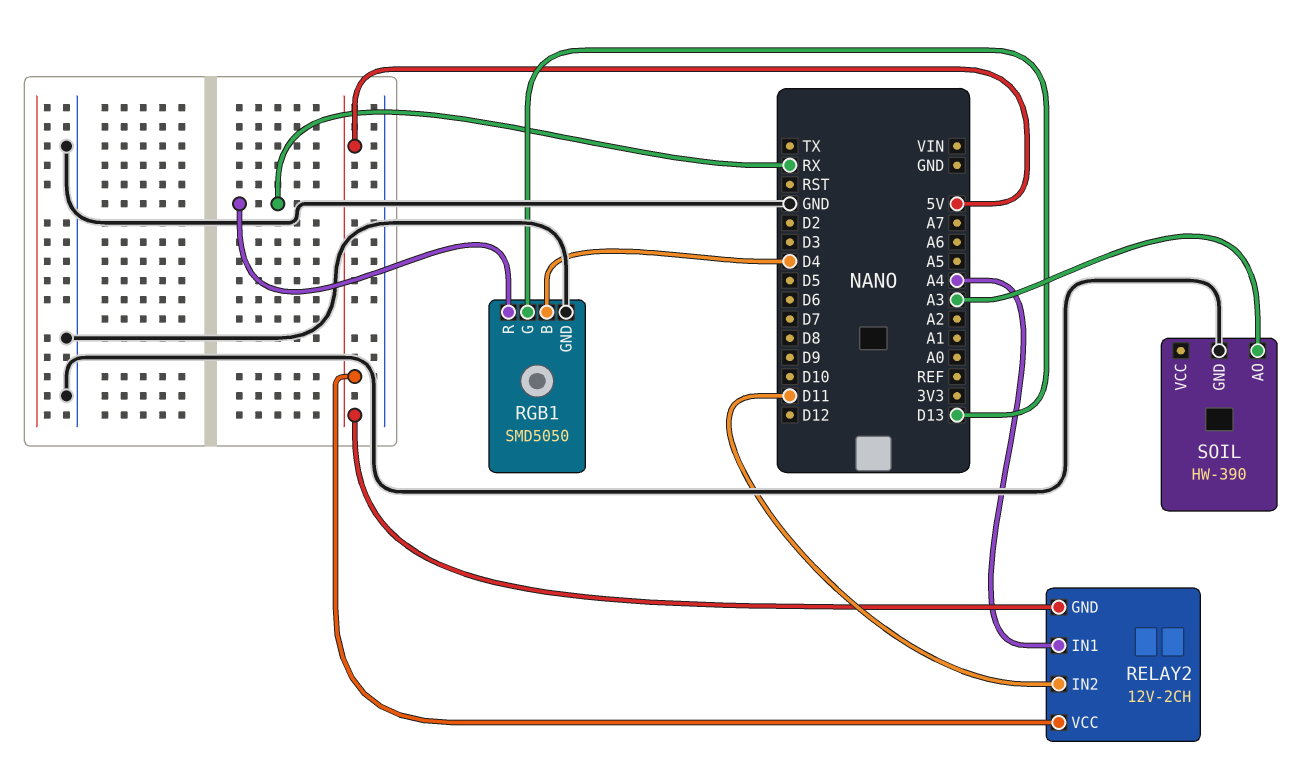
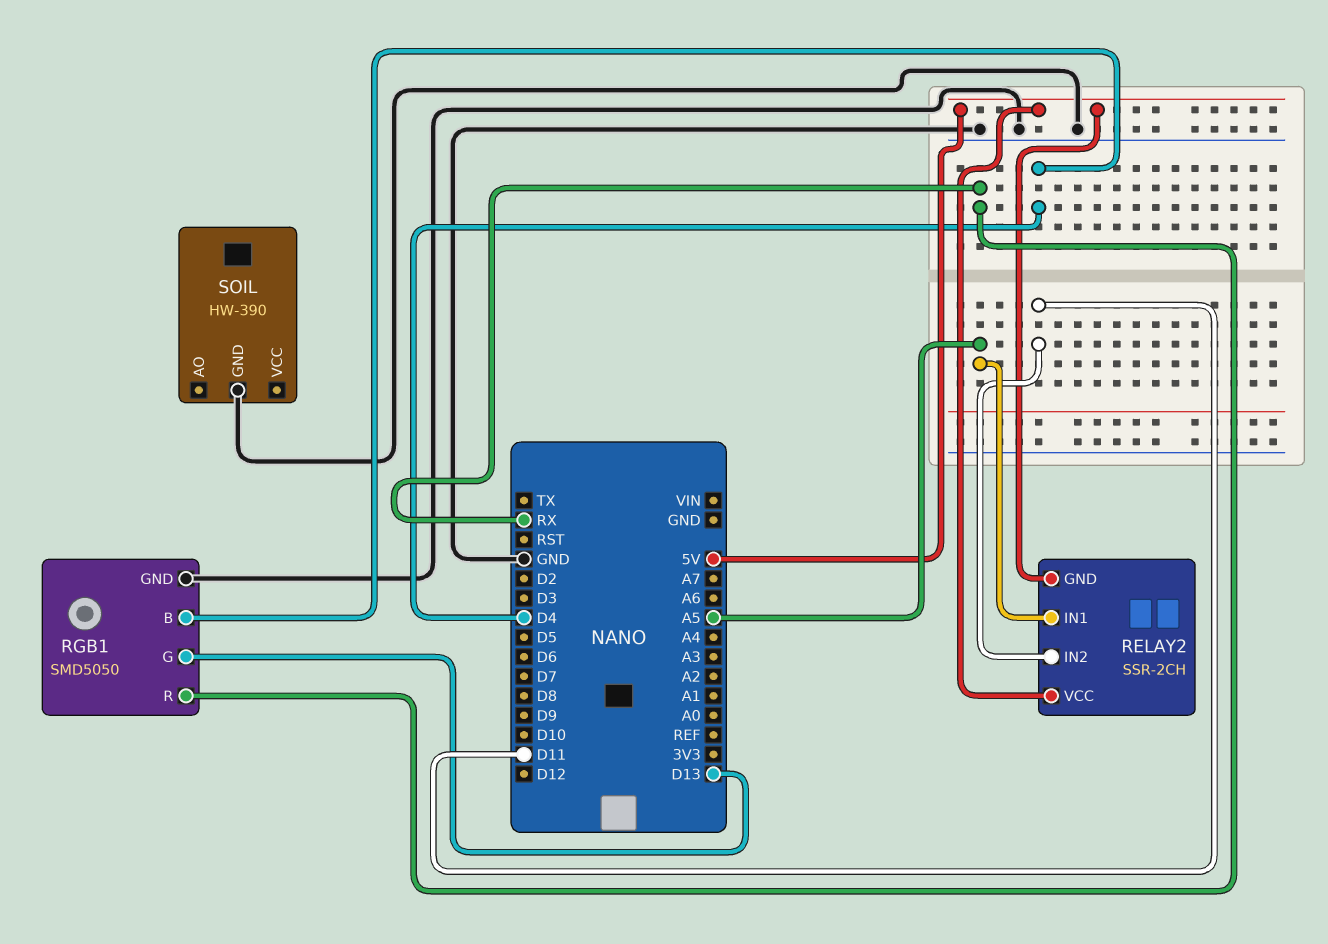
RELAY2: 12V-2CH -> SSR-2CH
RELAY2 pin IN1: A4 -> A5
SOIL pin AO: A3 -> none

